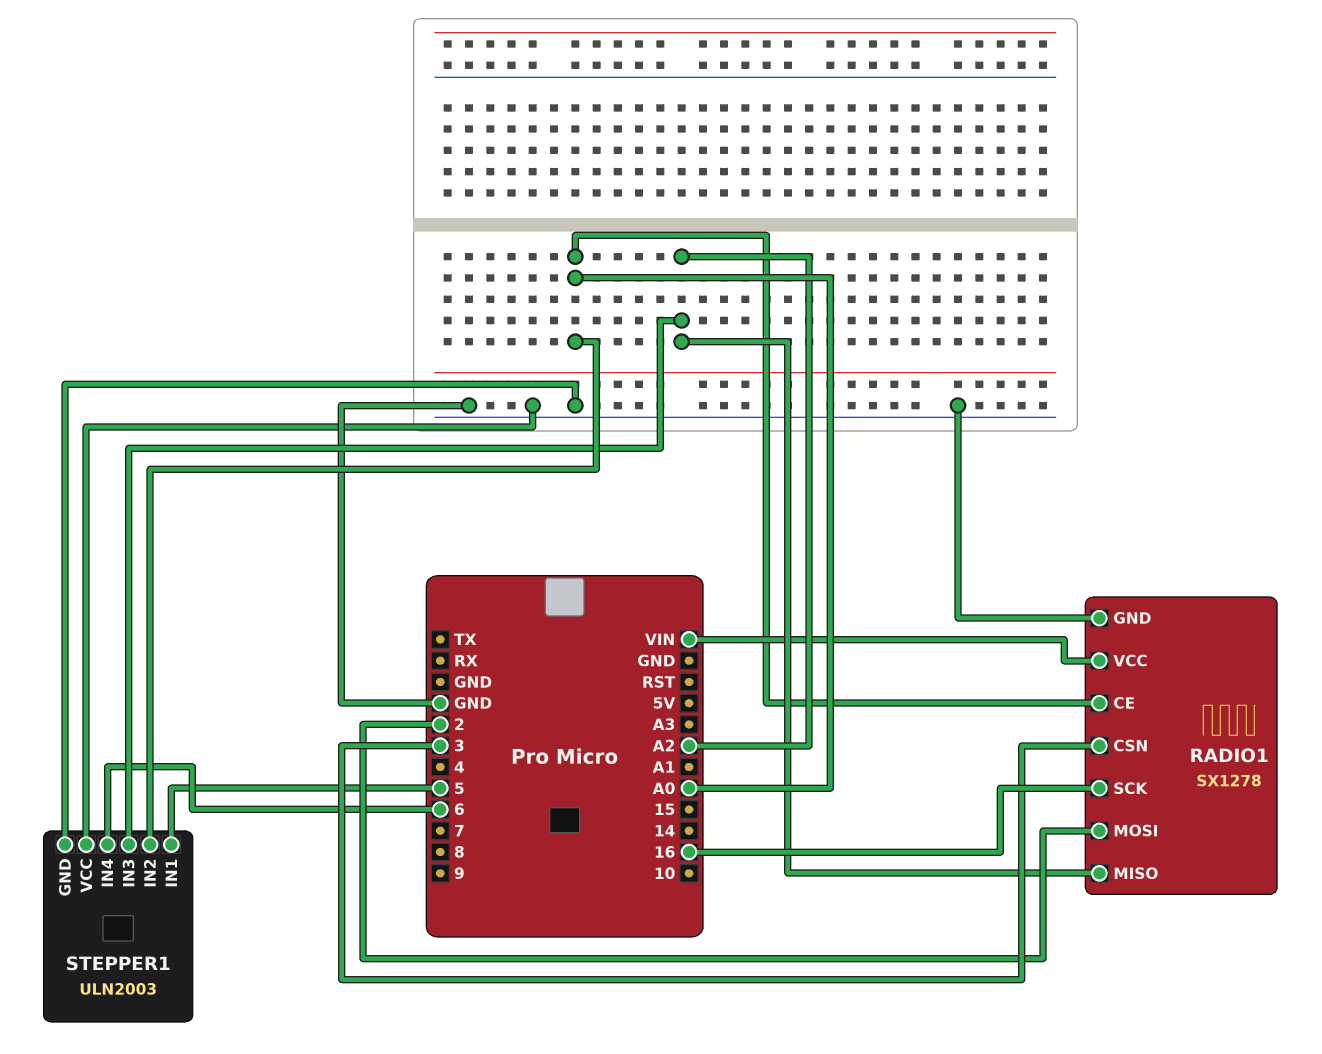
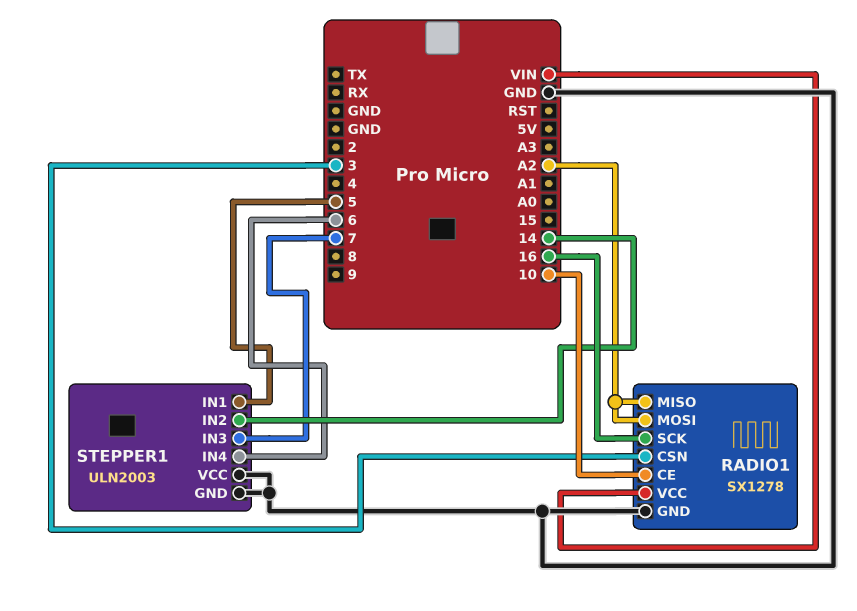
RADIO1 pin CE: A0 -> 10
RADIO1 pin MOSI: 2 -> A2
STEPPER1 pin IN2: A0 -> 14
STEPPER1 pin IN3: A2 -> 7

